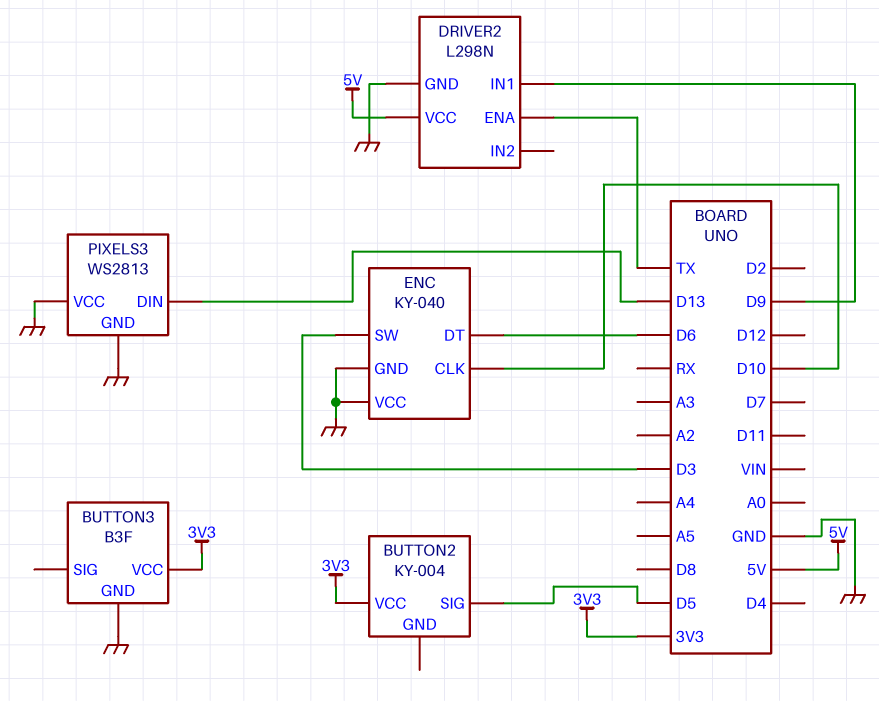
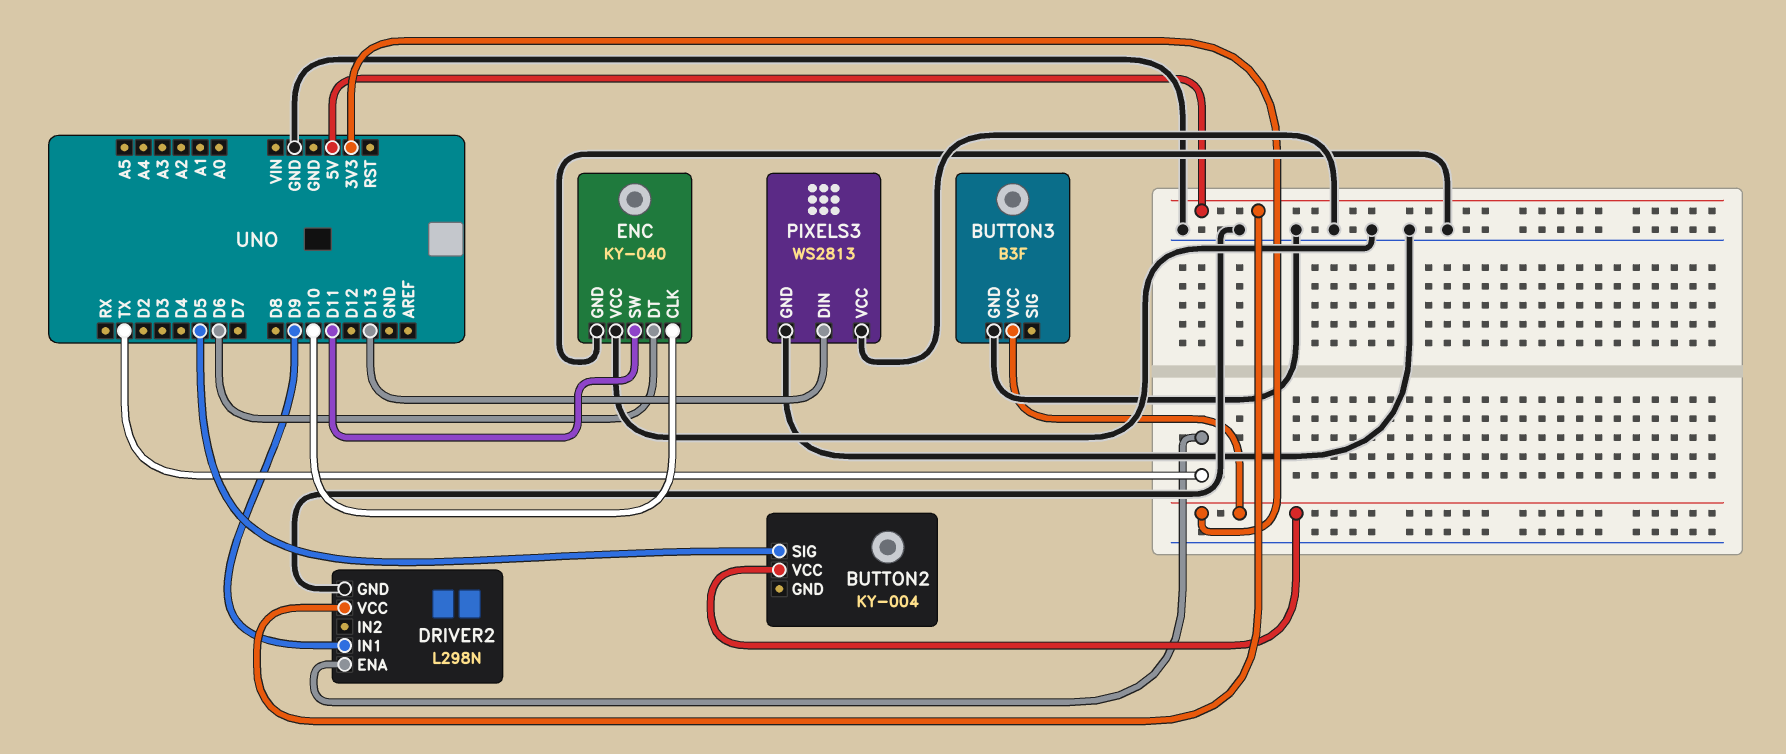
ENC pin SW: D3 -> D11

